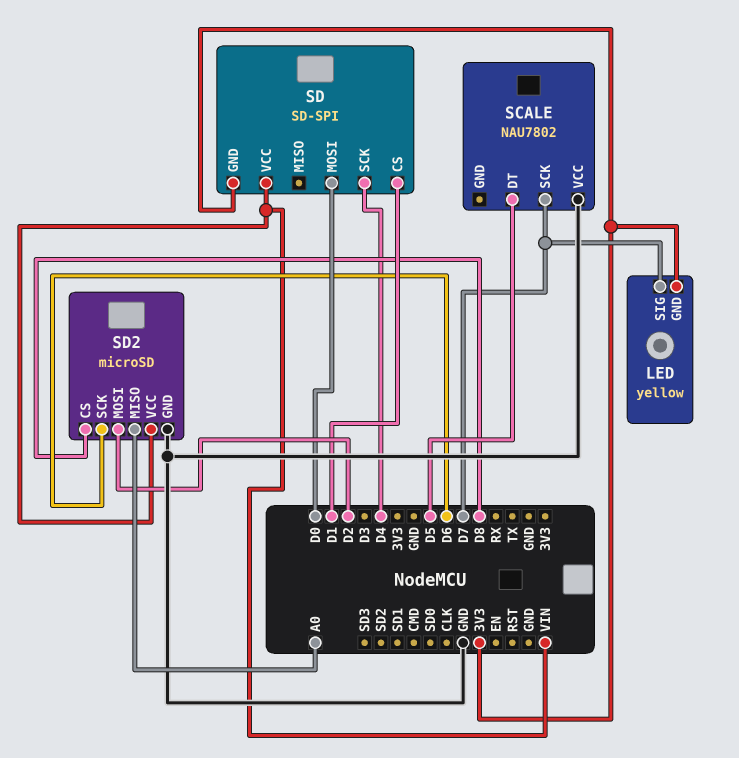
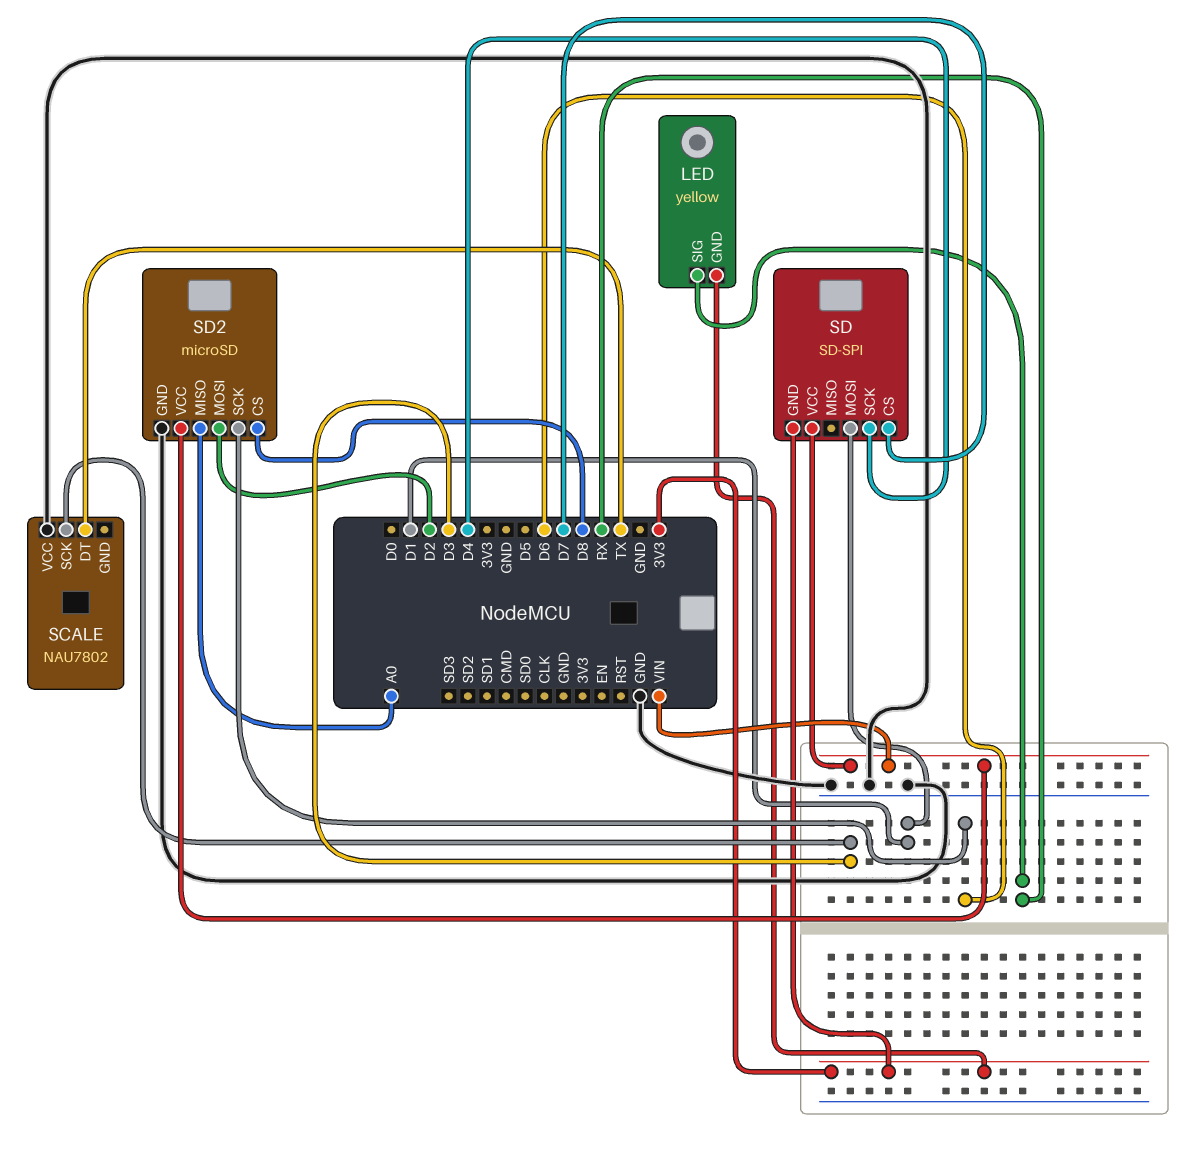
LED pin SIG: D7 -> RX
SCALE pin DT: D5 -> TX
SCALE pin SCK: D7 -> D3
SD pin CS: D1 -> D7
SD pin MOSI: D0 -> D1

